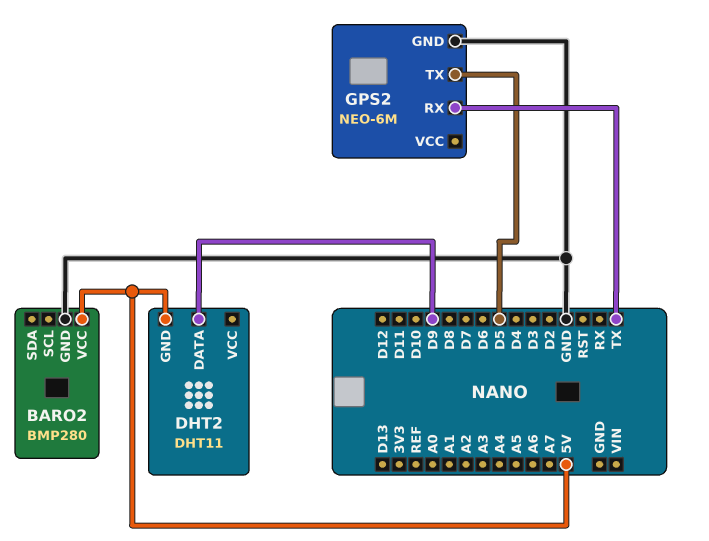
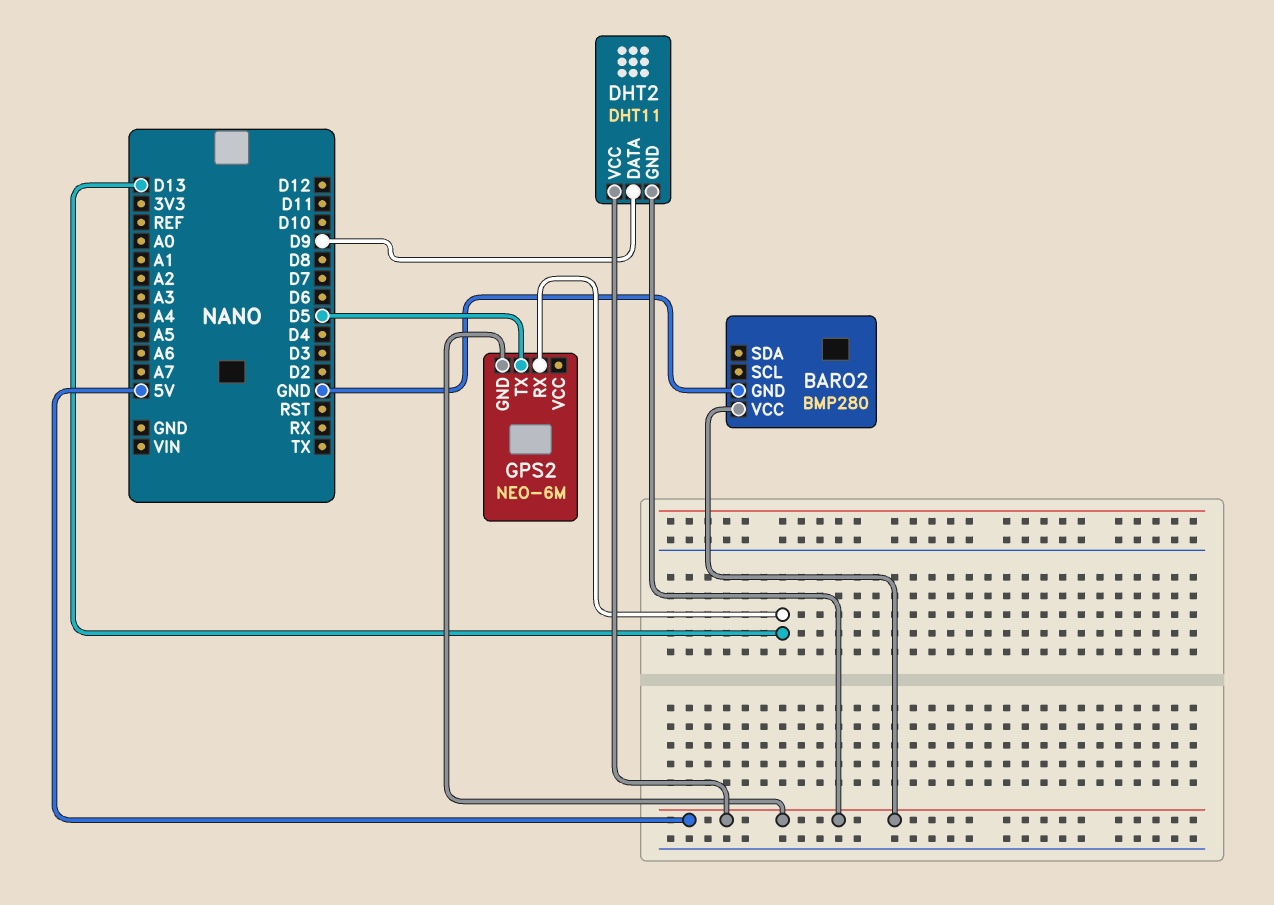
DHT2 pin VCC: none -> 5V
GPS2 pin GND: GND -> 5V
GPS2 pin RX: TX -> D13

